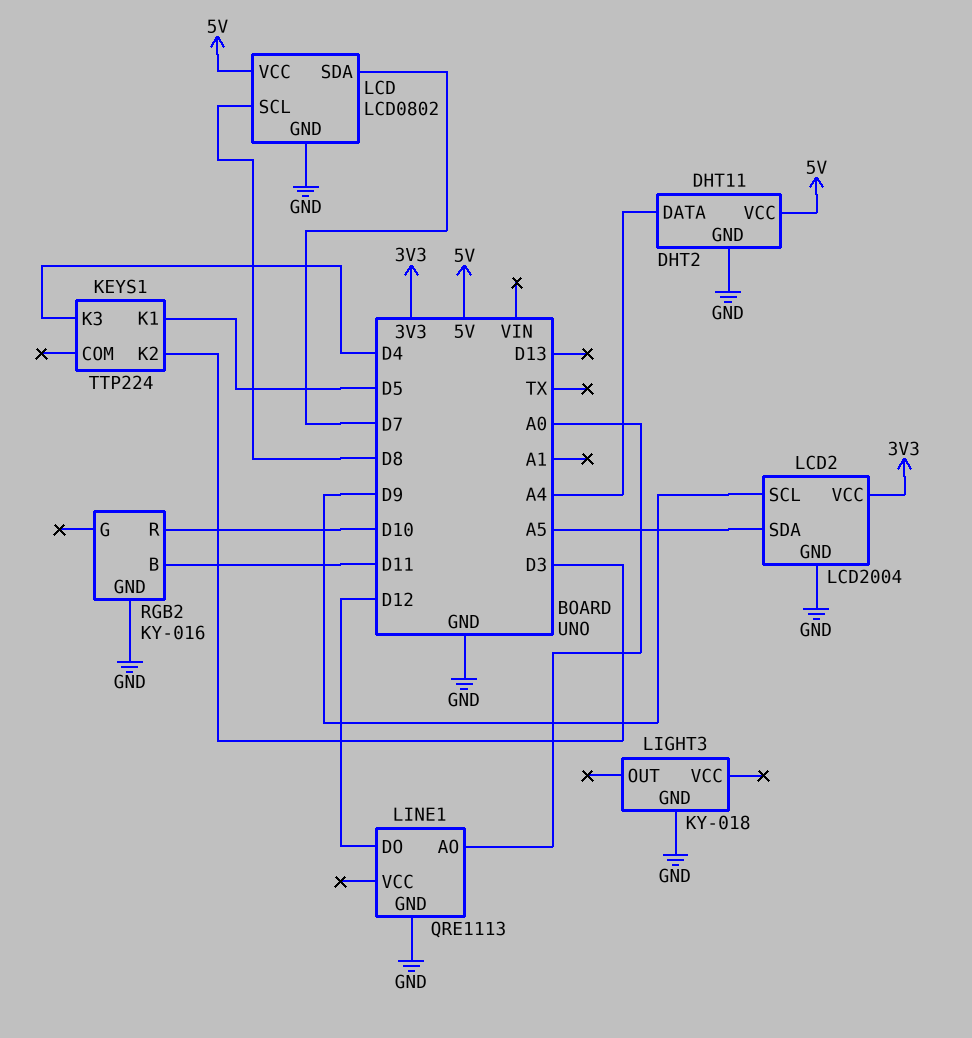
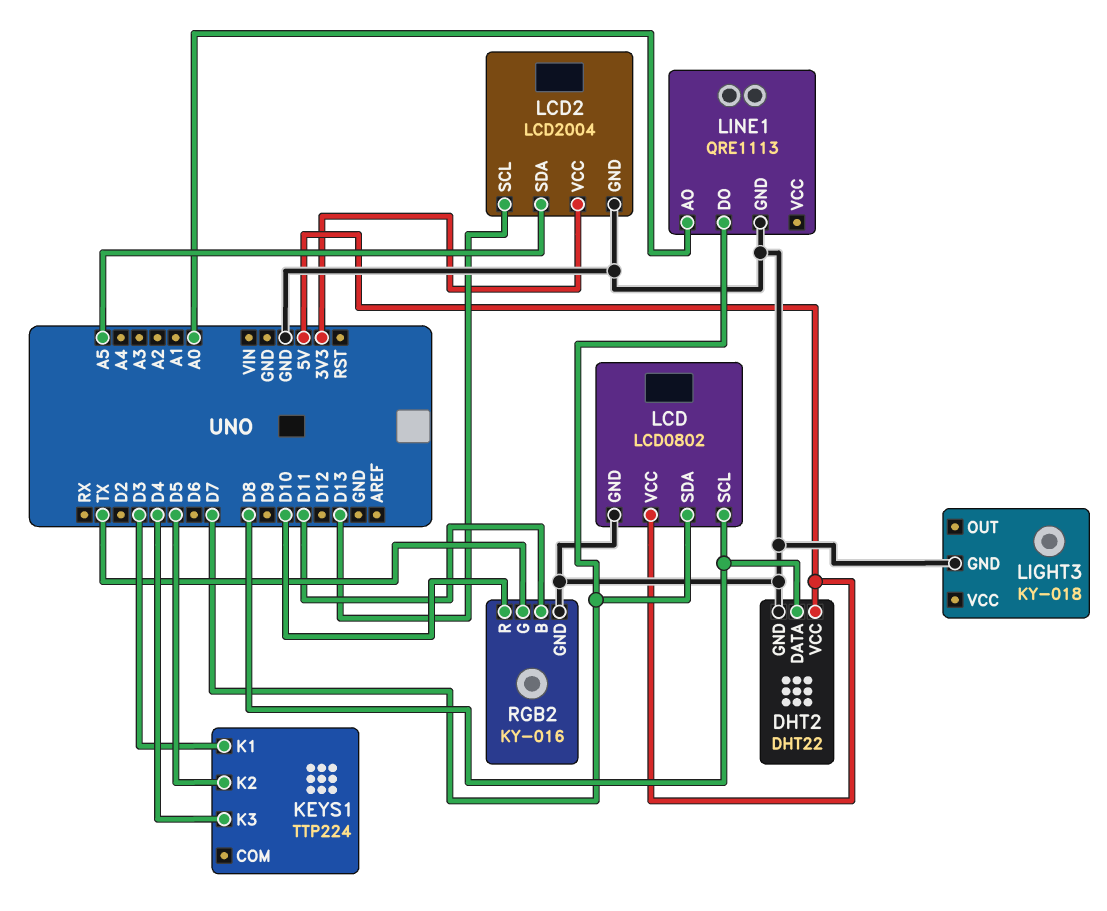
DHT2: DHT11 -> DHT22
DHT2 pin DATA: A4 -> D8
KEYS1 pin K1: D5 -> D3
KEYS1 pin K2: D3 -> D5
LCD2 pin SCL: D9 -> D13
LINE1 pin DO: D12 -> D7
RGB2 pin G: none -> TX

